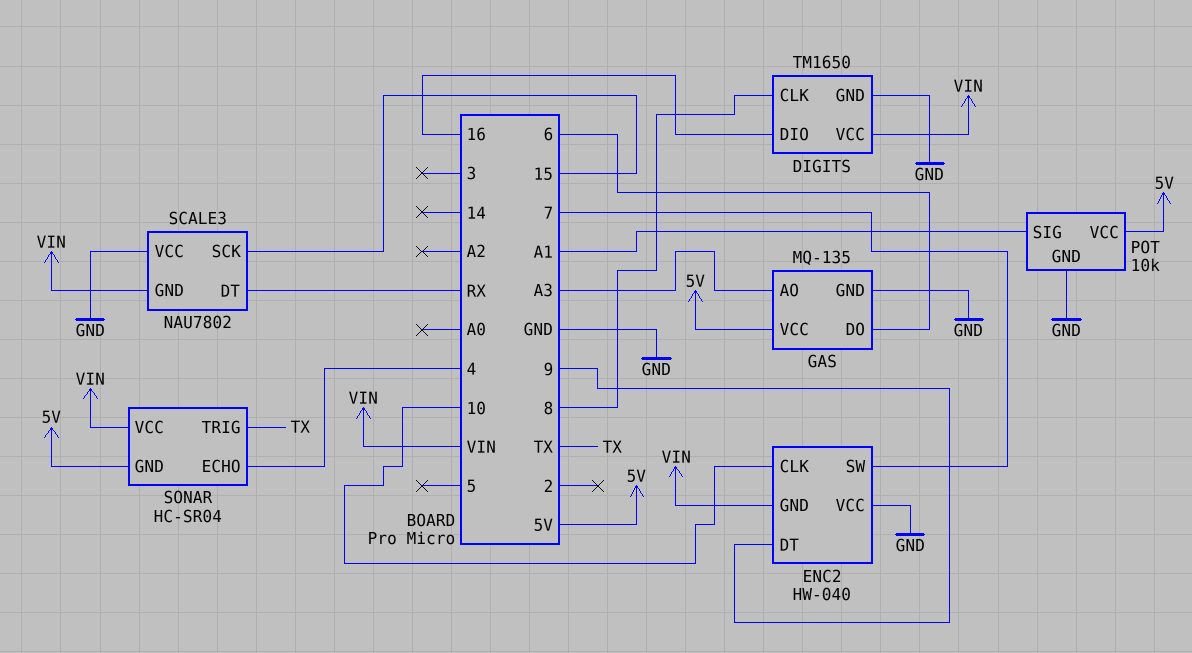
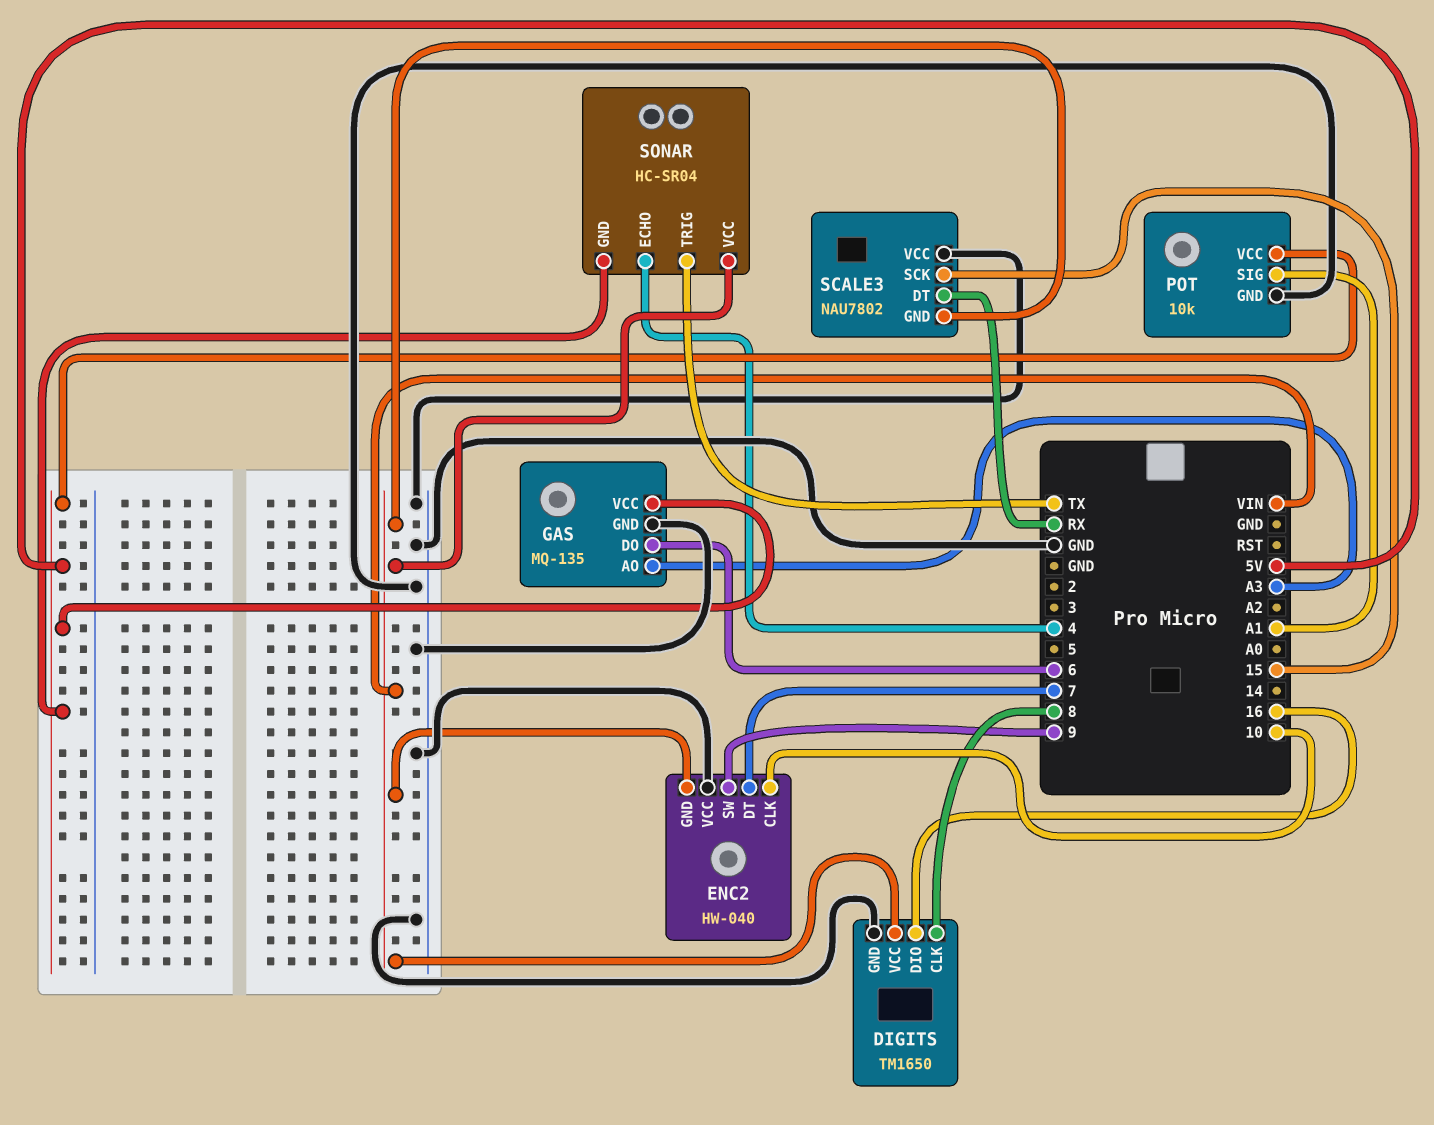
ENC2 pin DT: 9 -> 7
ENC2 pin SW: 7 -> 9

